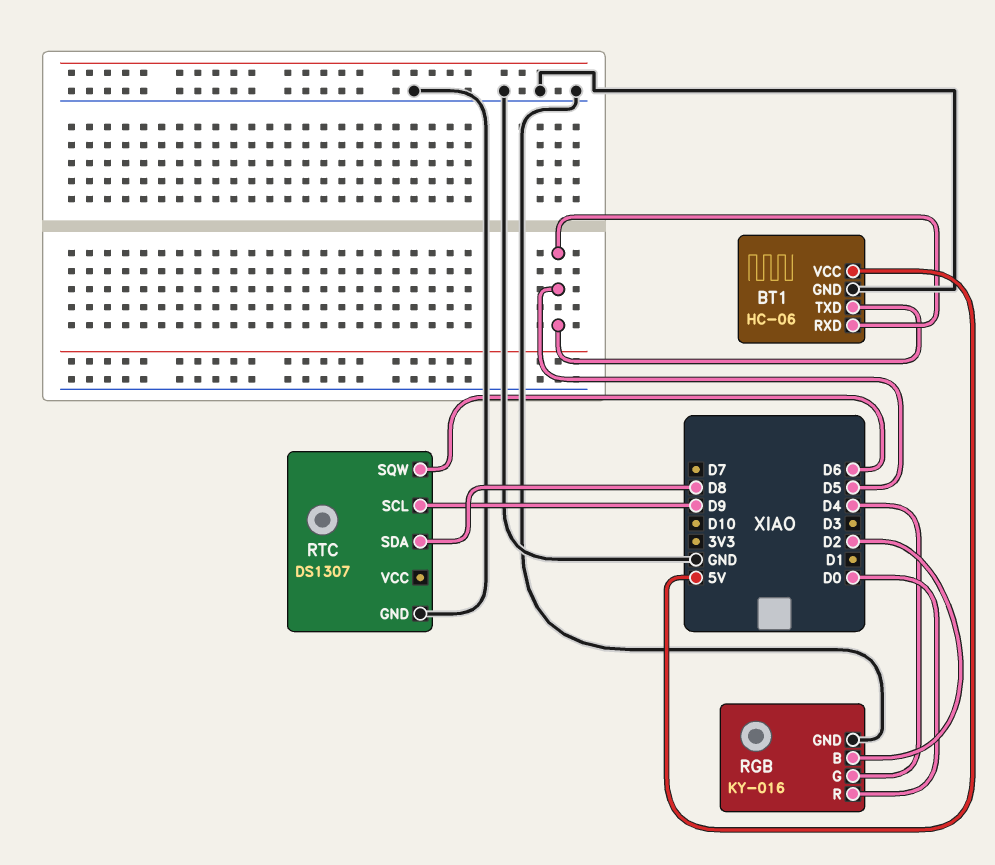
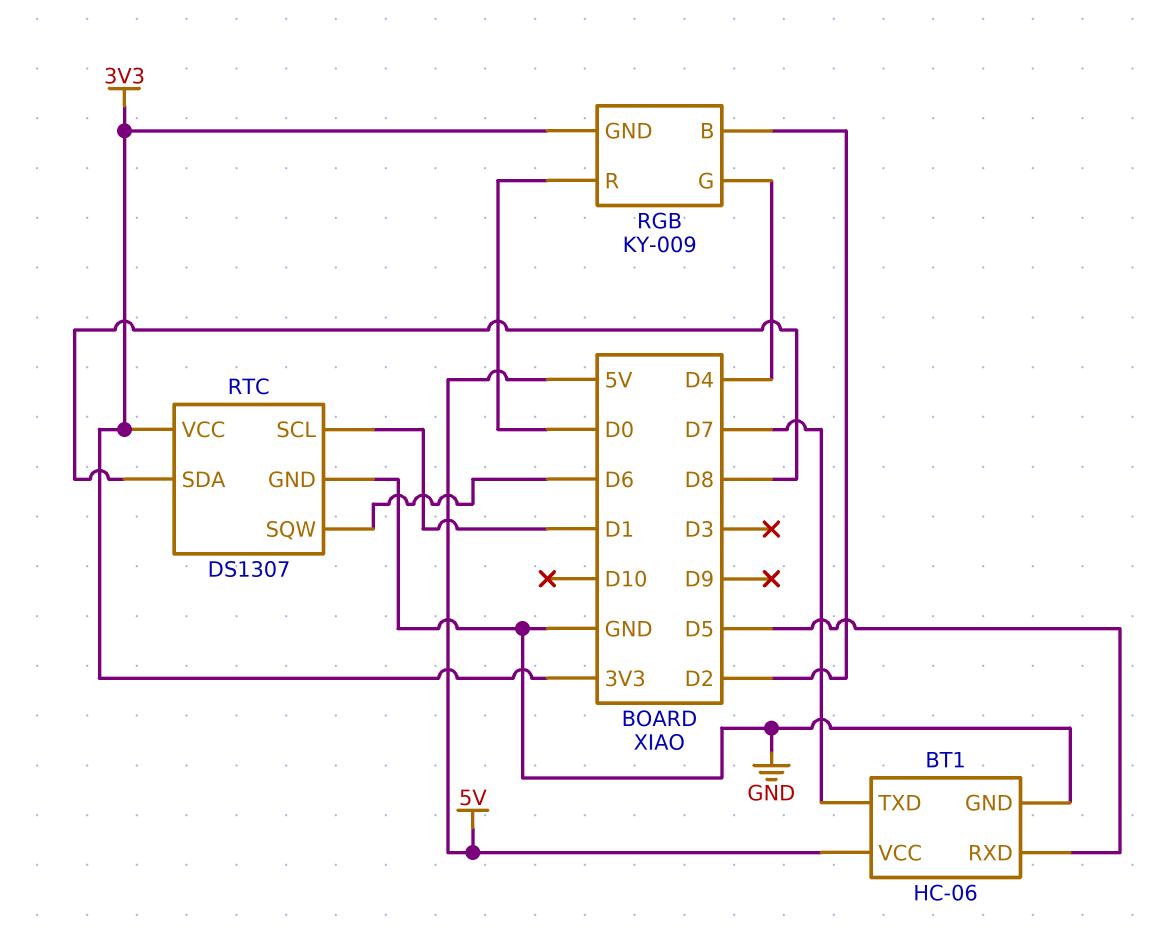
BT1 pin TXD: D5 -> D7
RGB: KY-016 -> KY-009
RGB pin GND: GND -> 3V3
RTC pin SCL: D9 -> D1
RTC pin VCC: none -> 3V3

